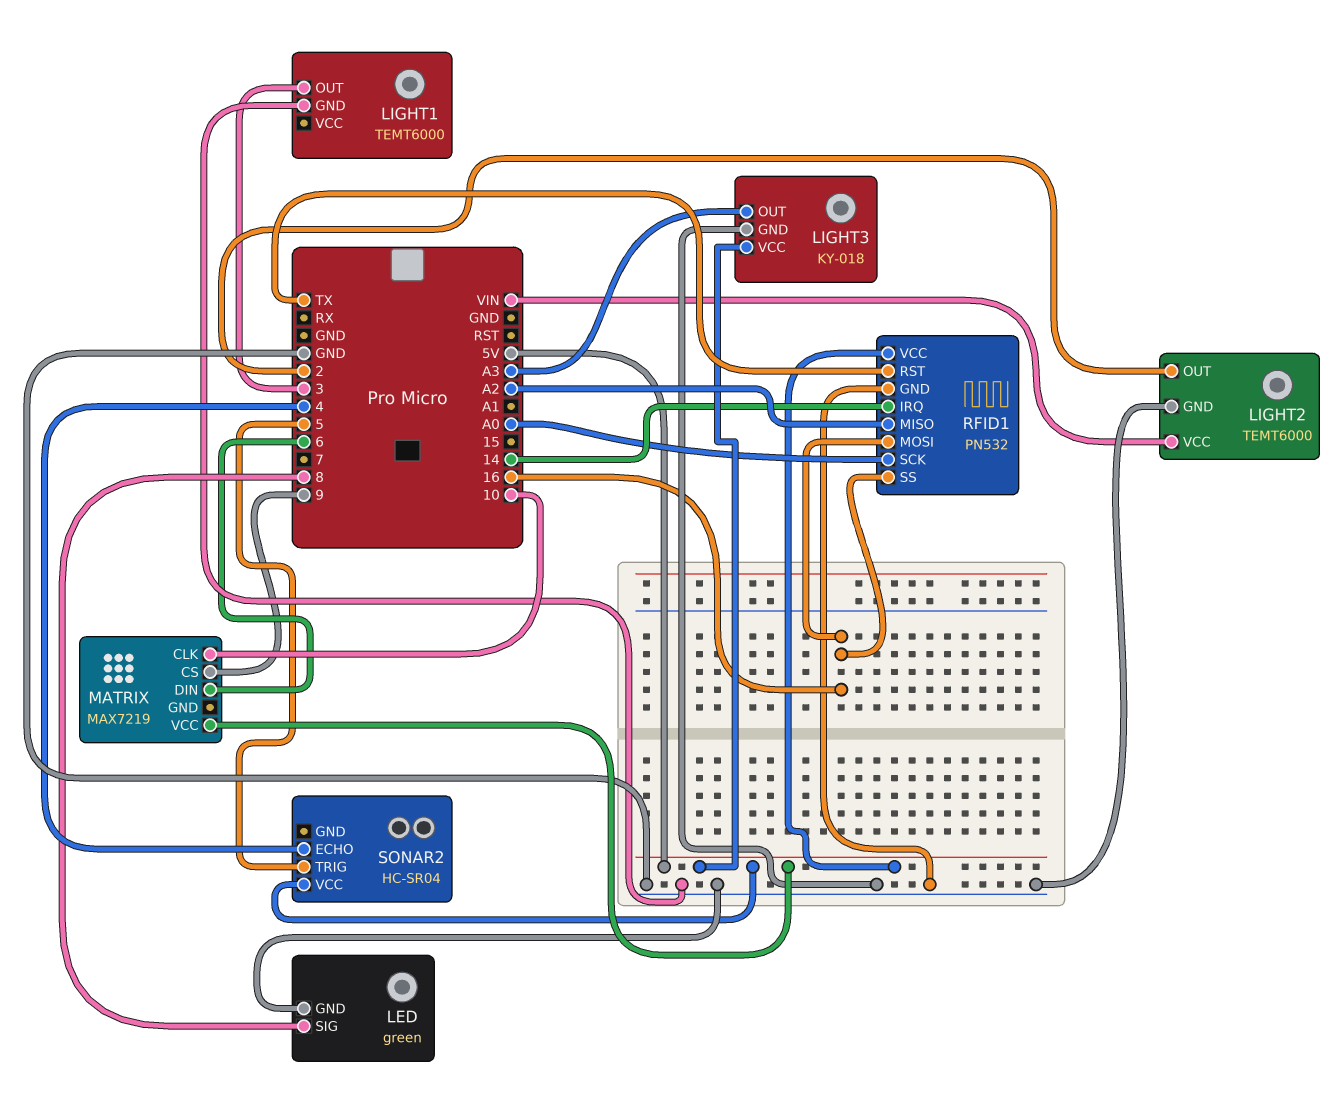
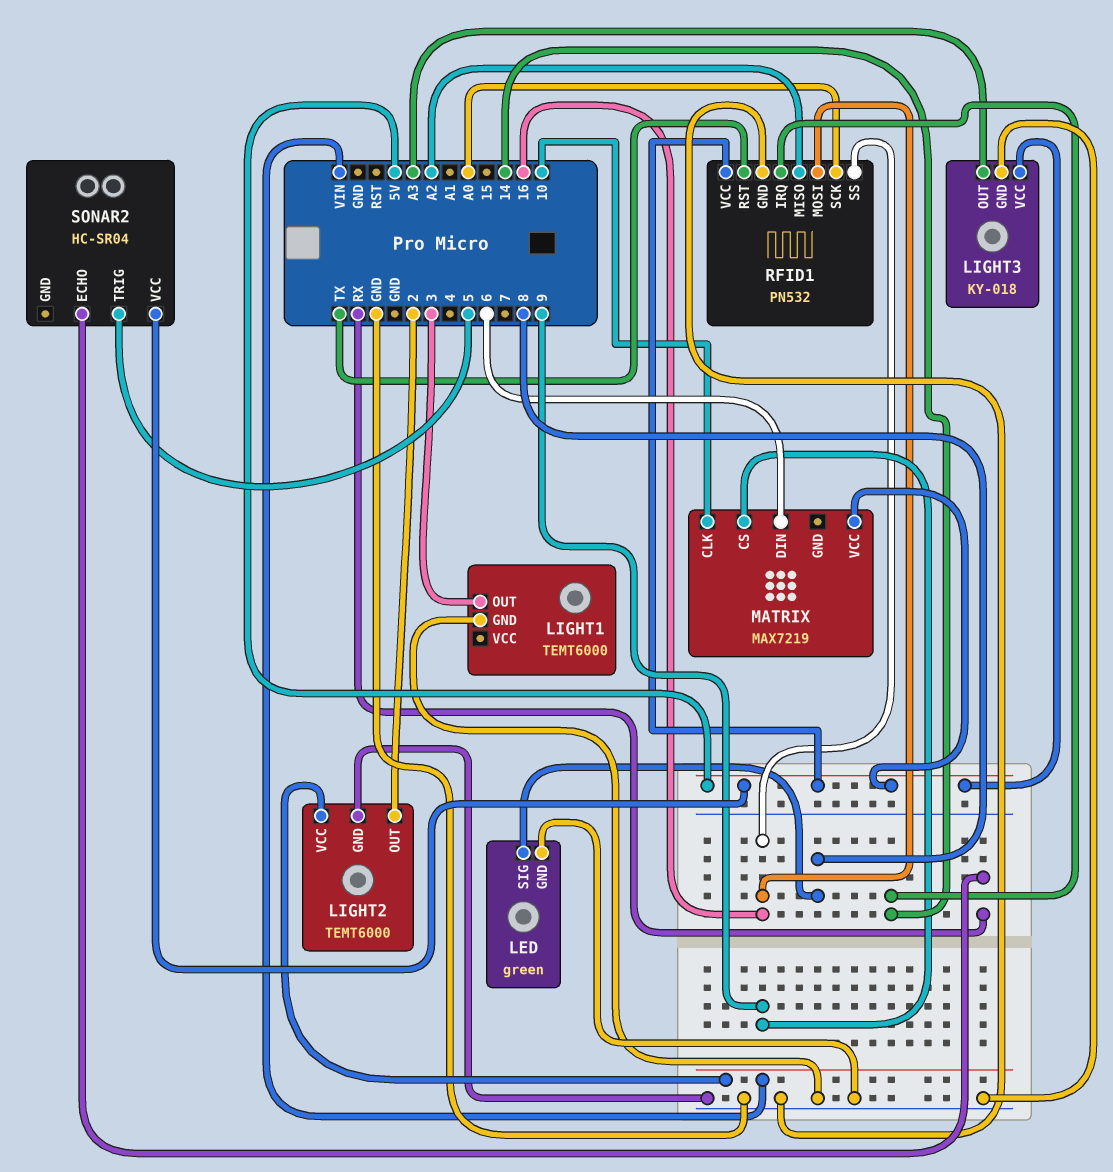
SONAR2 pin ECHO: 4 -> RX

